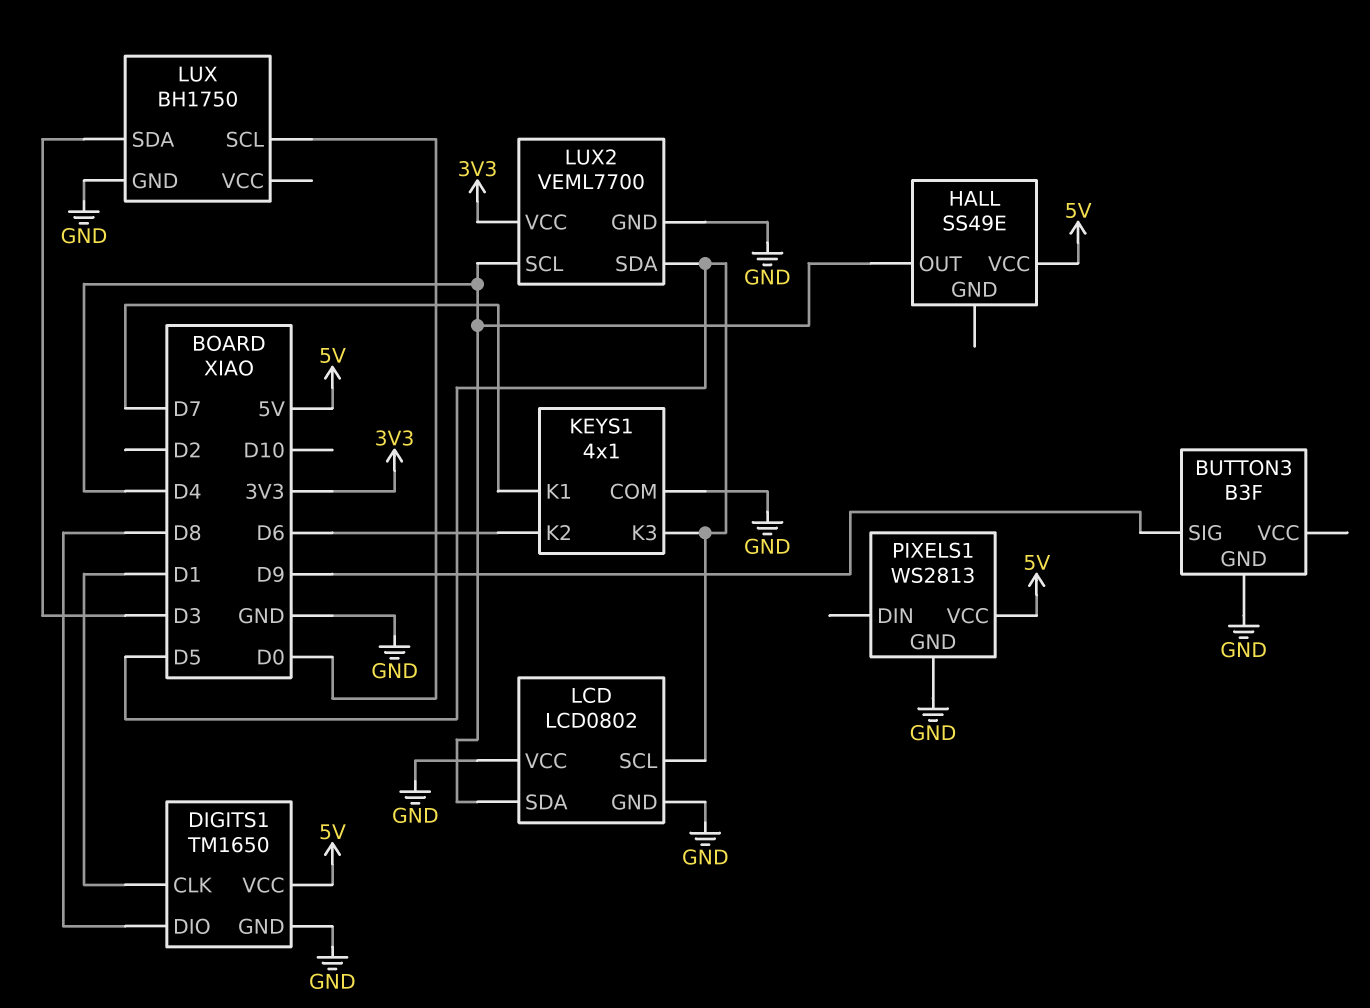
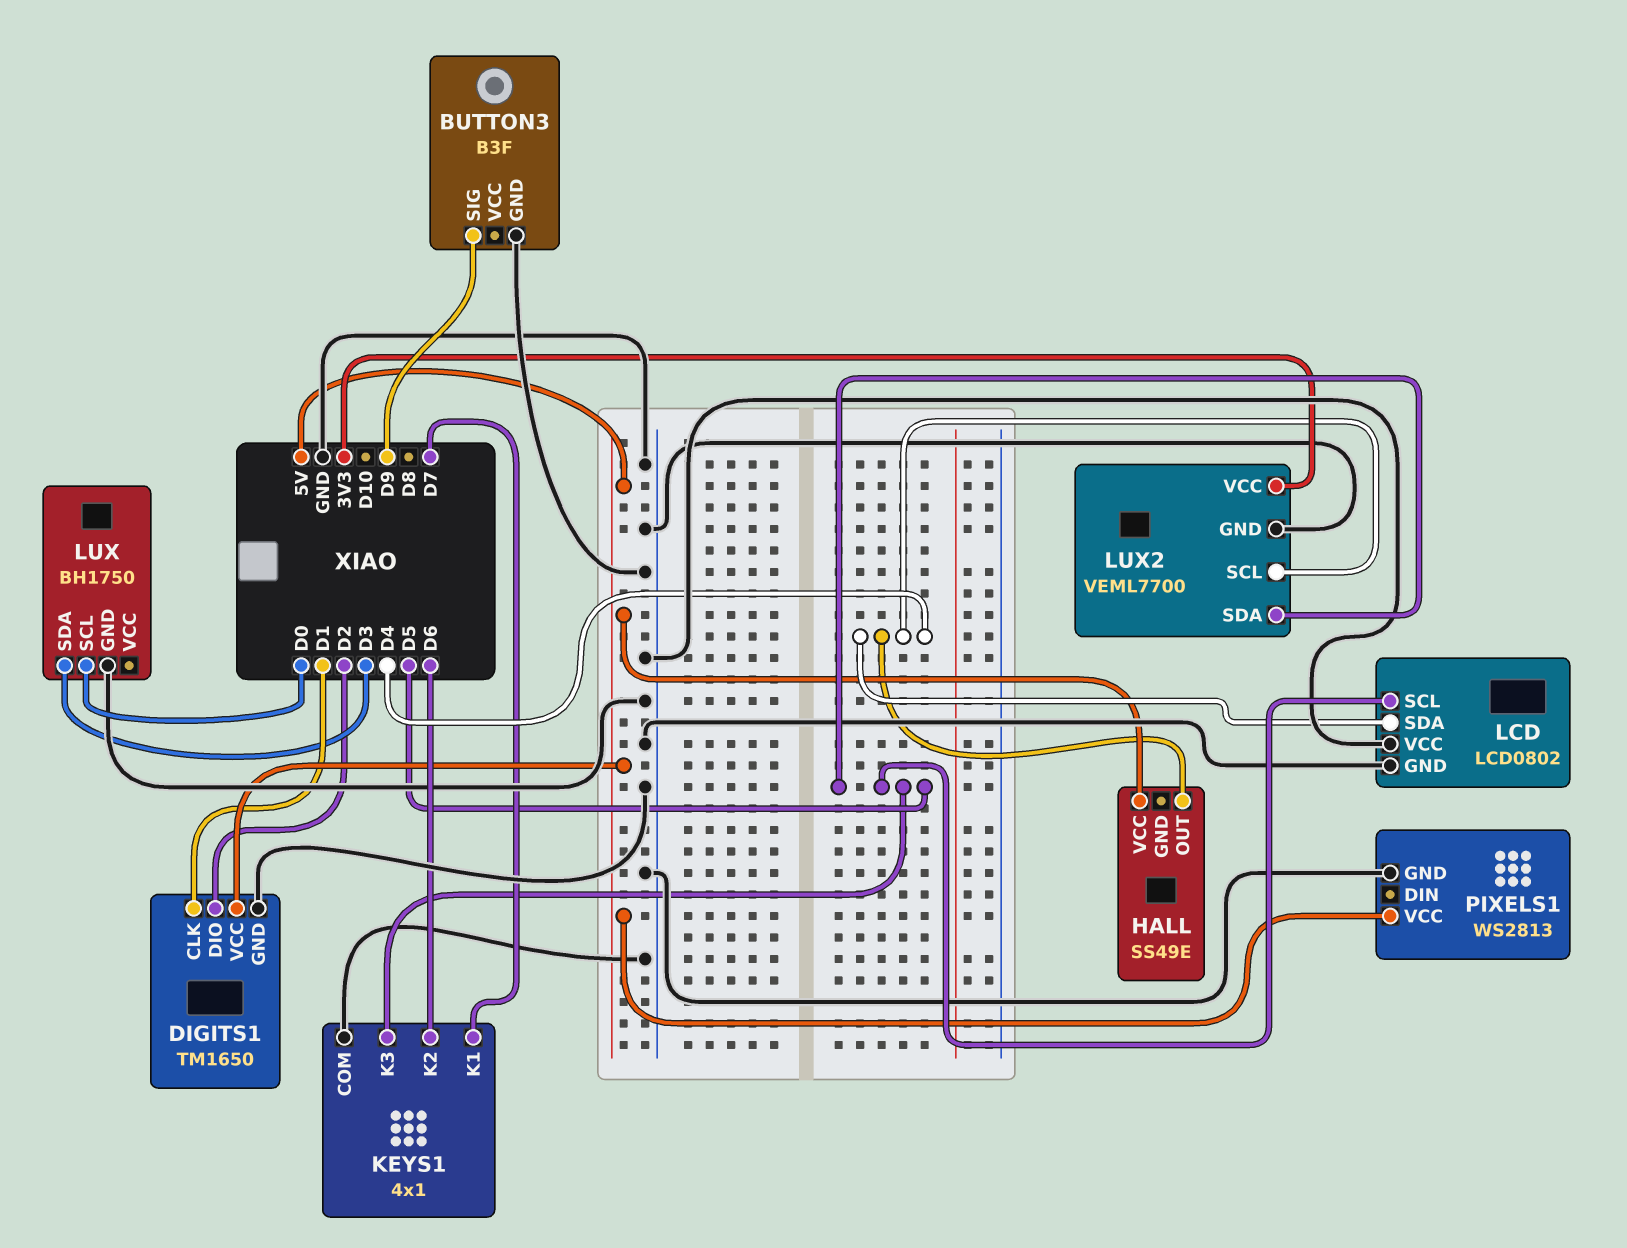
DIGITS1 pin DIO: D8 -> D2

